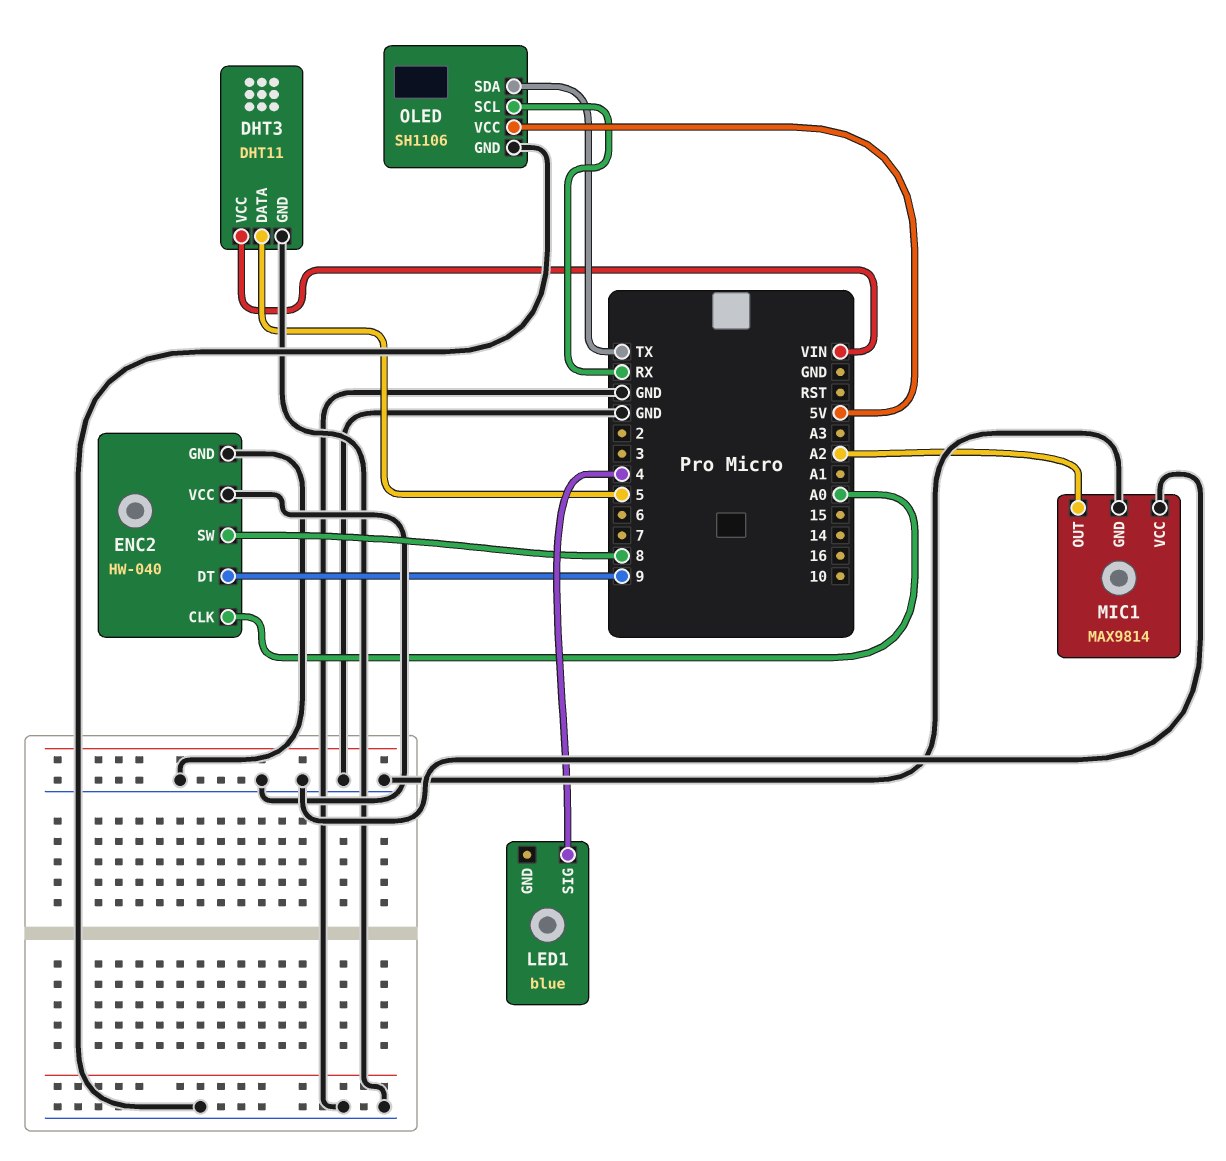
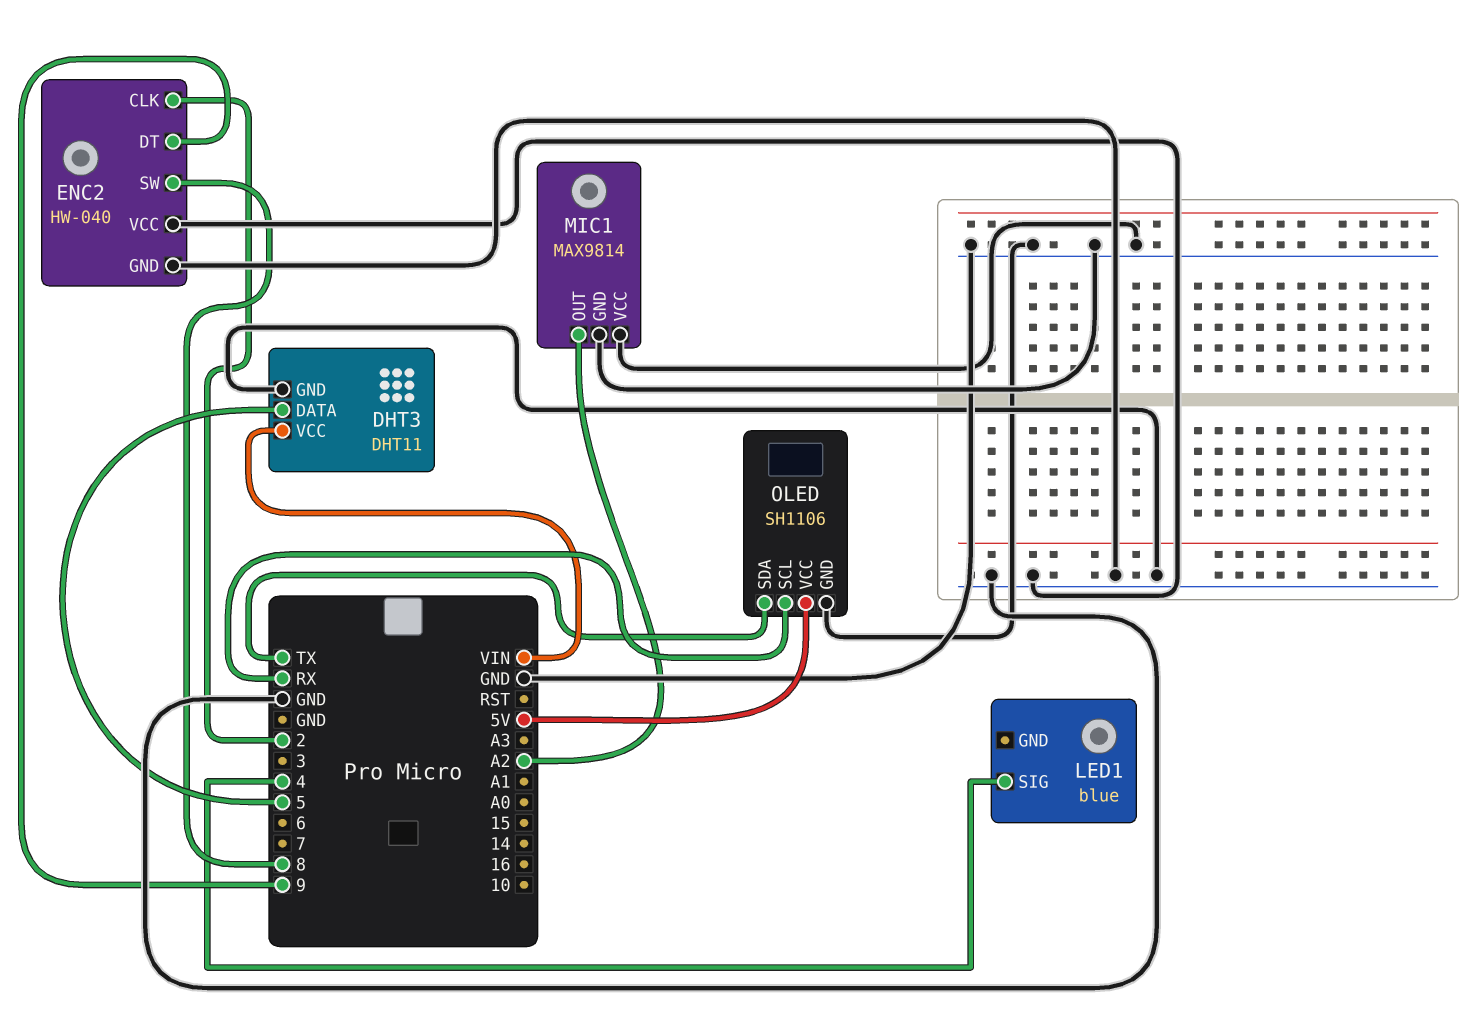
ENC2 pin CLK: A0 -> 2

